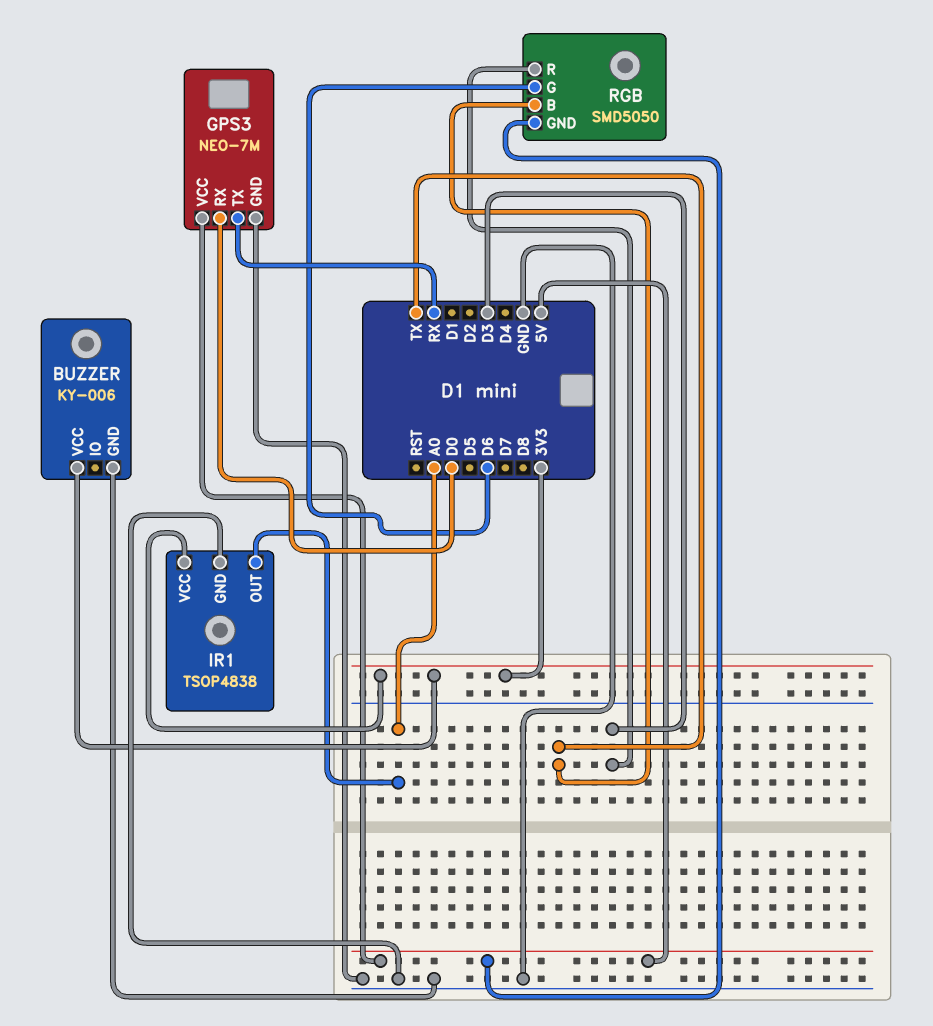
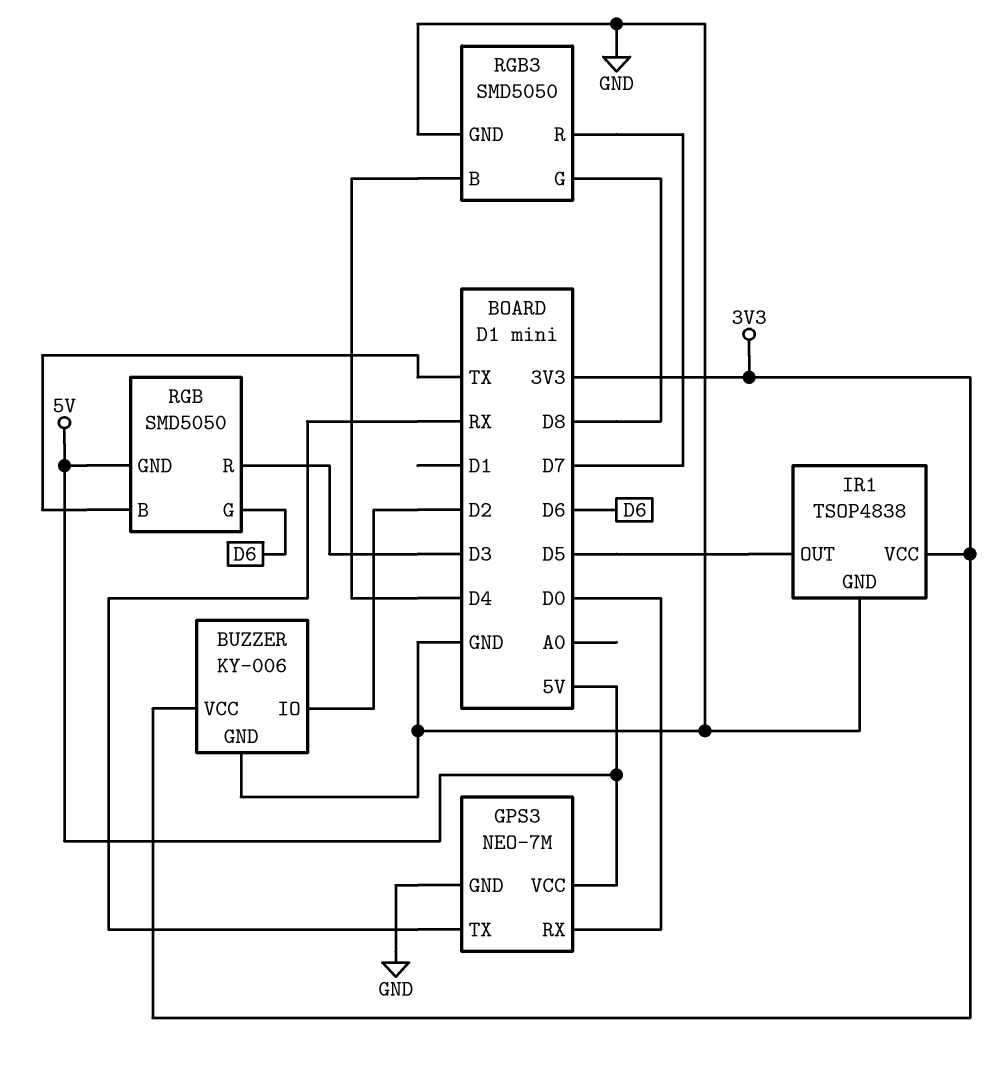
BUZZER pin IO: none -> D2
IR1 pin OUT: A0 -> D5
RGB3: none -> SMD5050
RGB3 pin B: none -> D4
RGB3 pin G: none -> D8
RGB3 pin GND: none -> GND
RGB3 pin R: none -> D7

